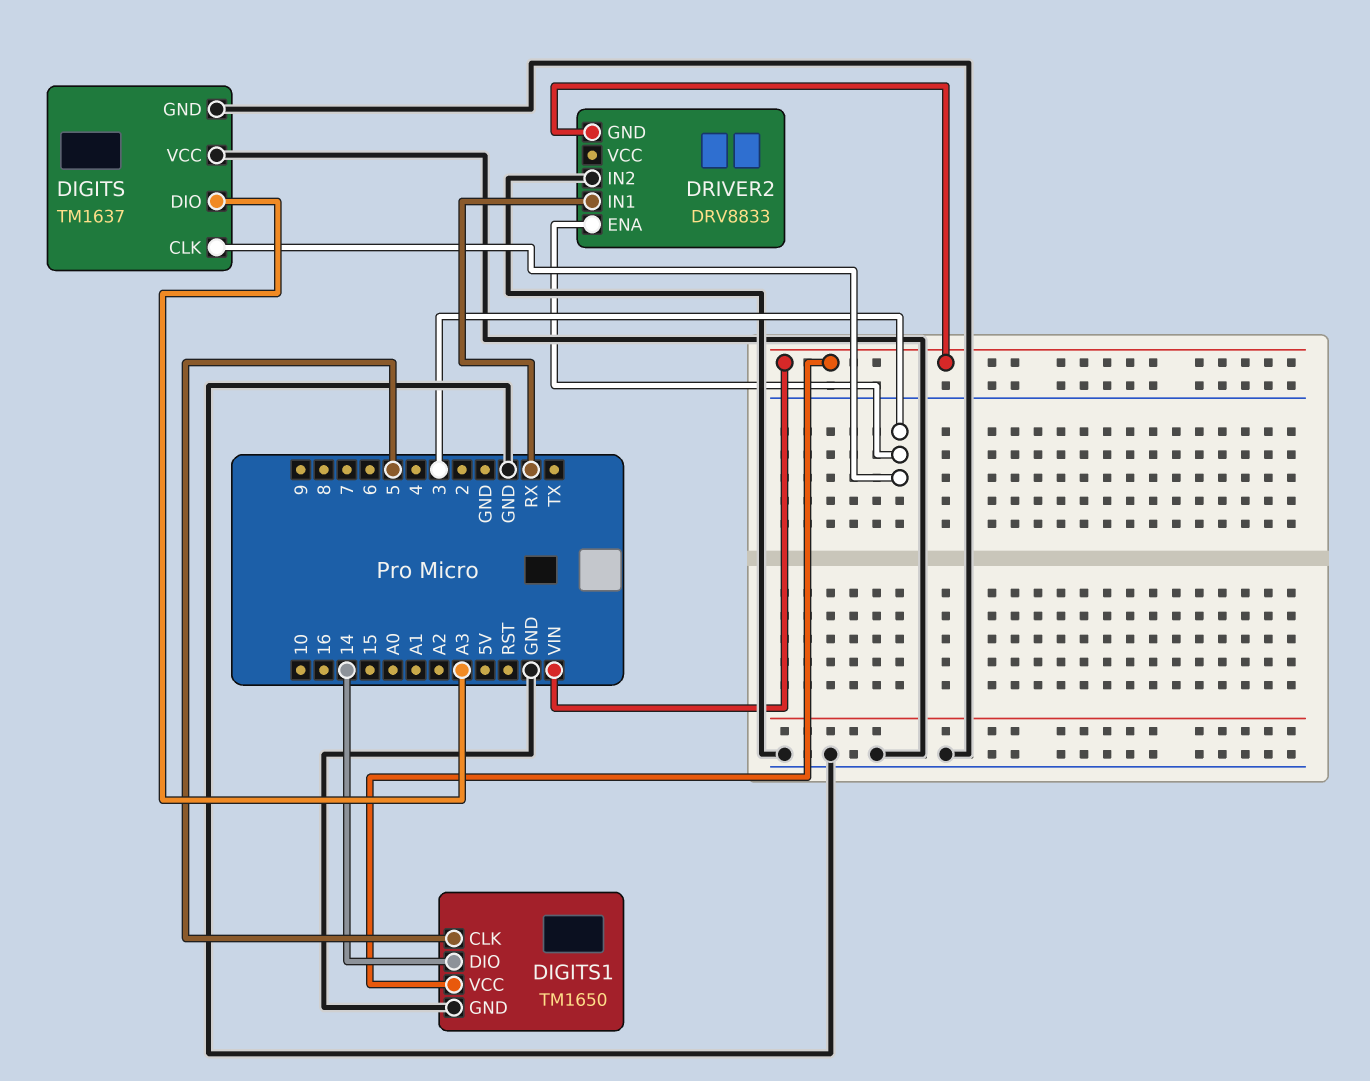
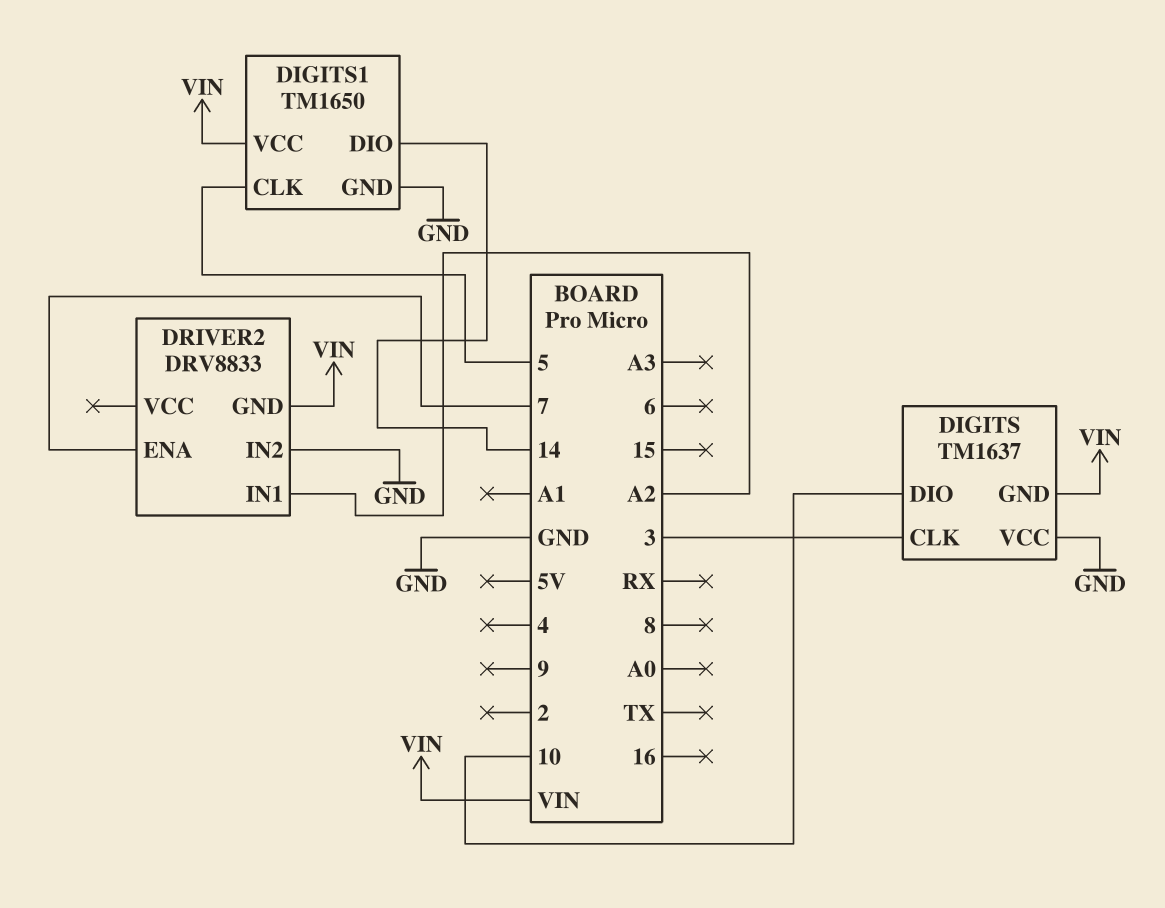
DIGITS pin DIO: A3 -> 10
DIGITS pin GND: GND -> VIN
DRIVER2 pin ENA: 3 -> 7
DRIVER2 pin IN1: RX -> A2

